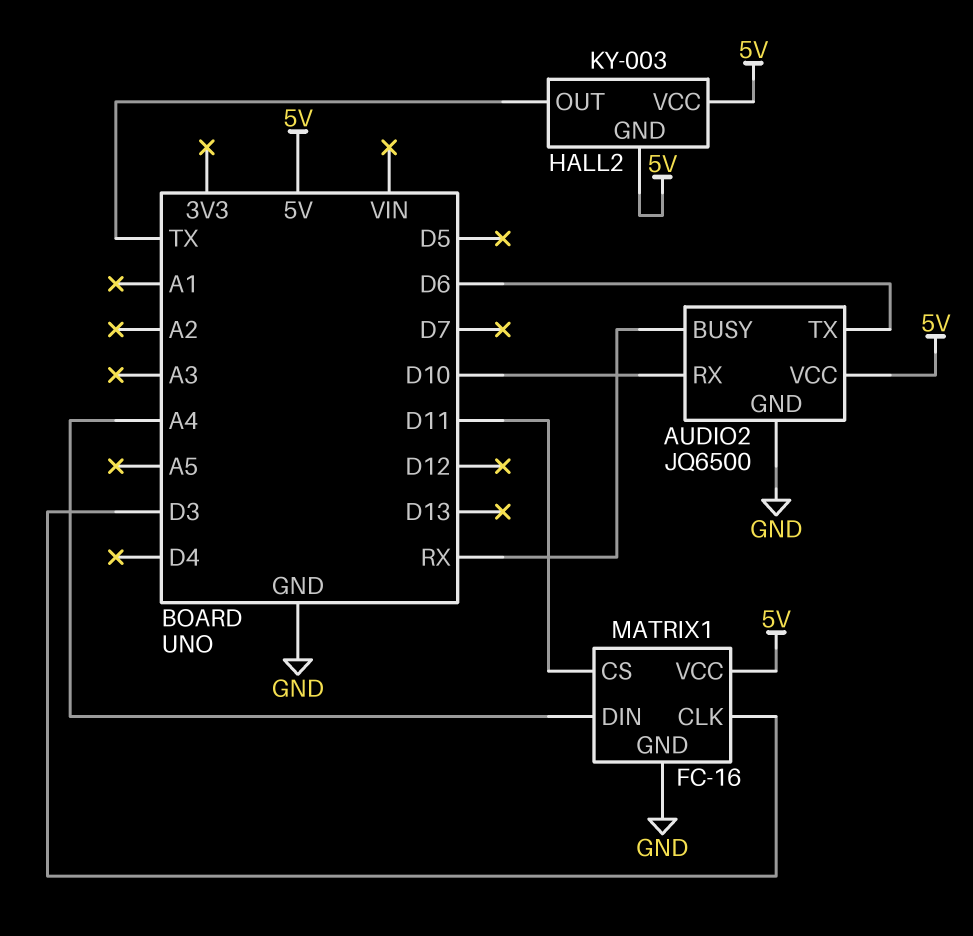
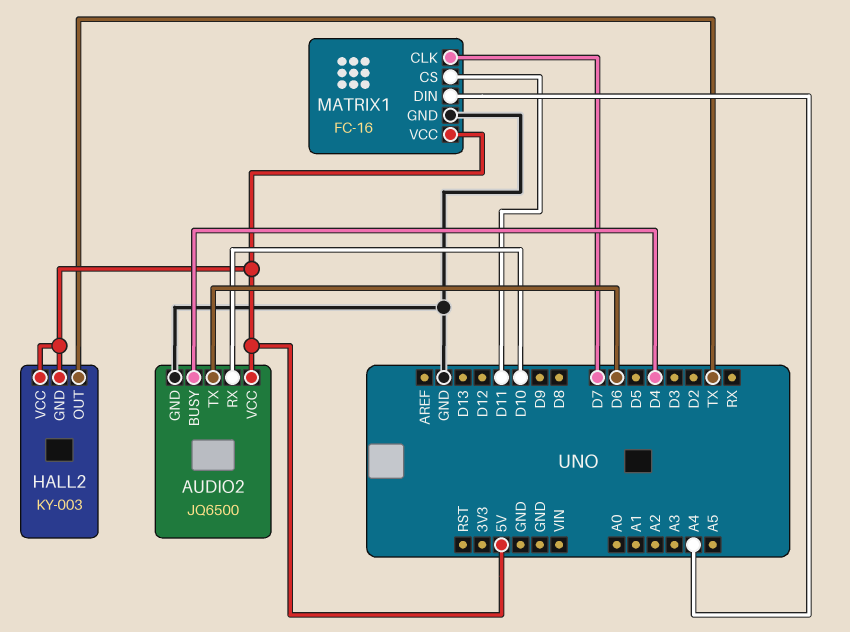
AUDIO2 pin BUSY: RX -> D4
MATRIX1 pin CLK: D3 -> D7

